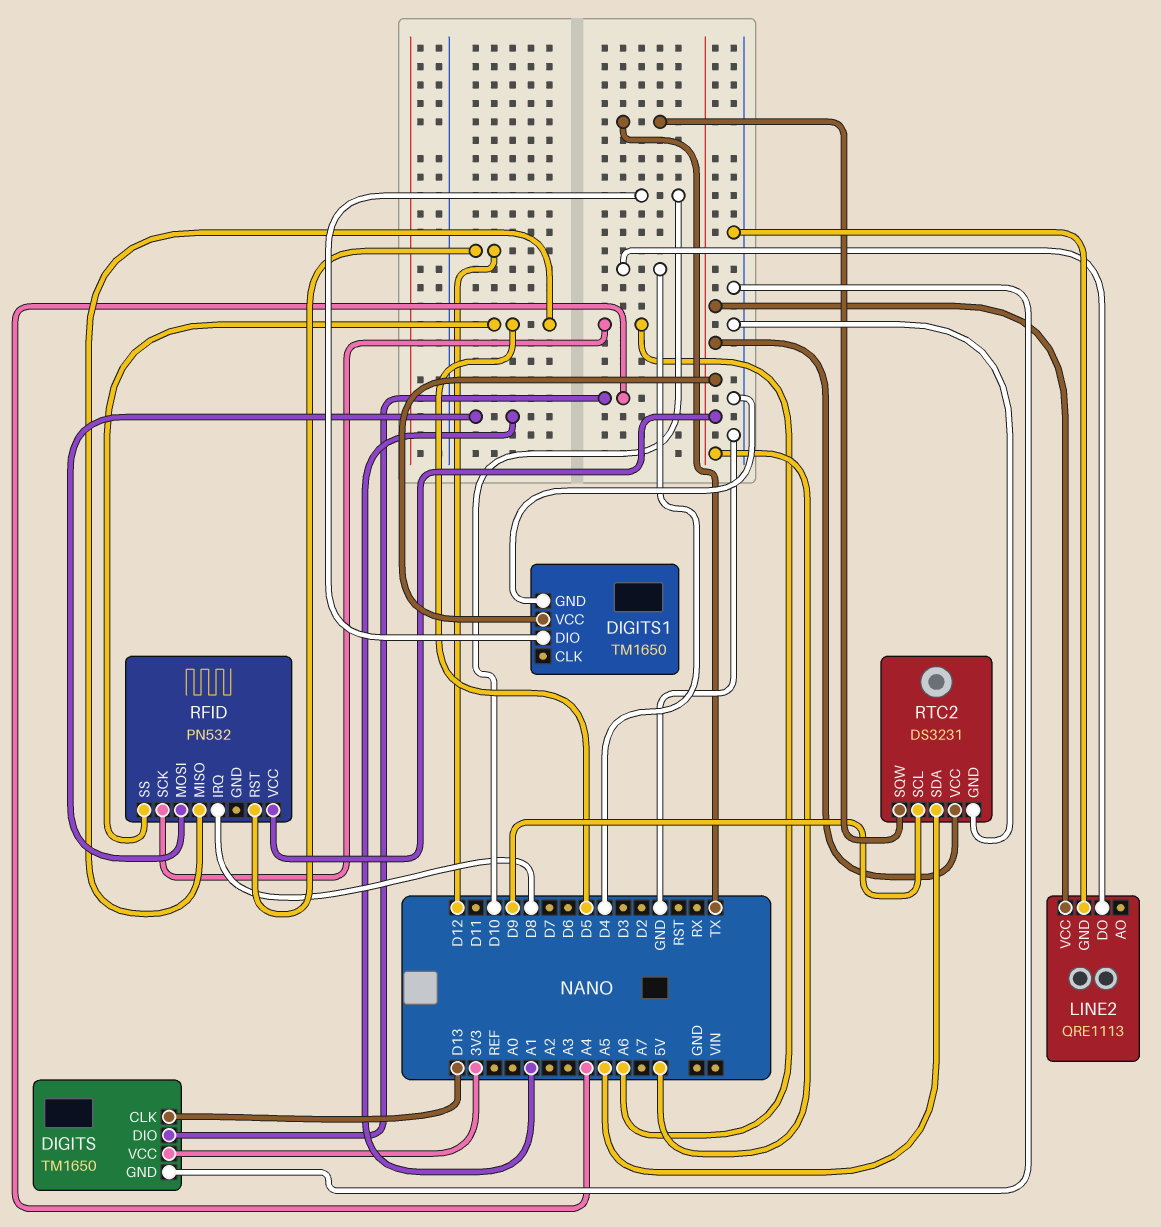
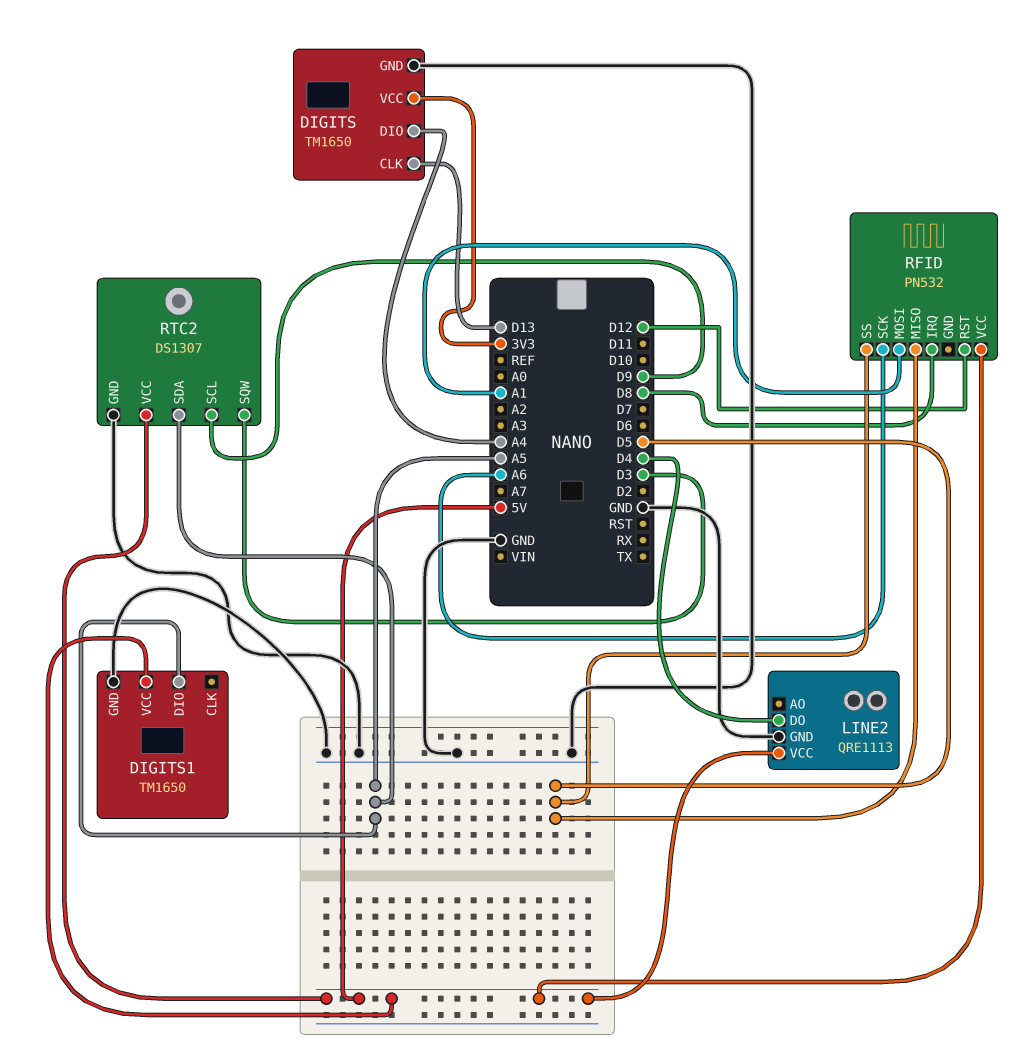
DIGITS1 pin DIO: D10 -> A5
RTC2: DS3231 -> DS1307
RTC2 pin SQW: TX -> D3

